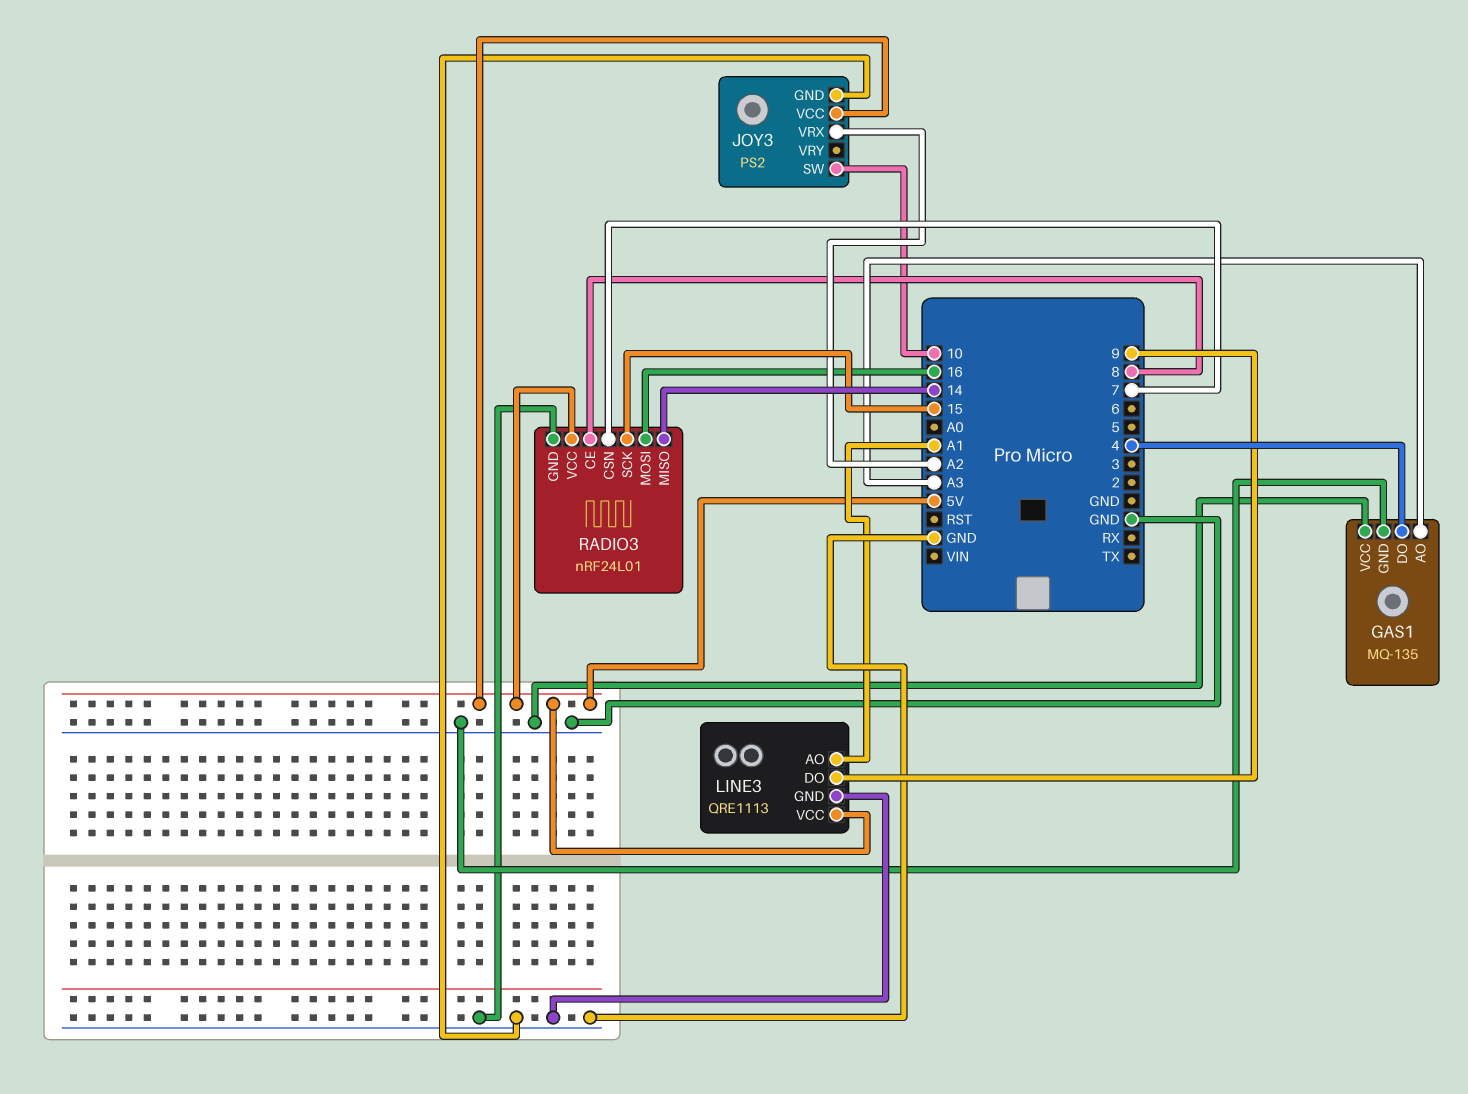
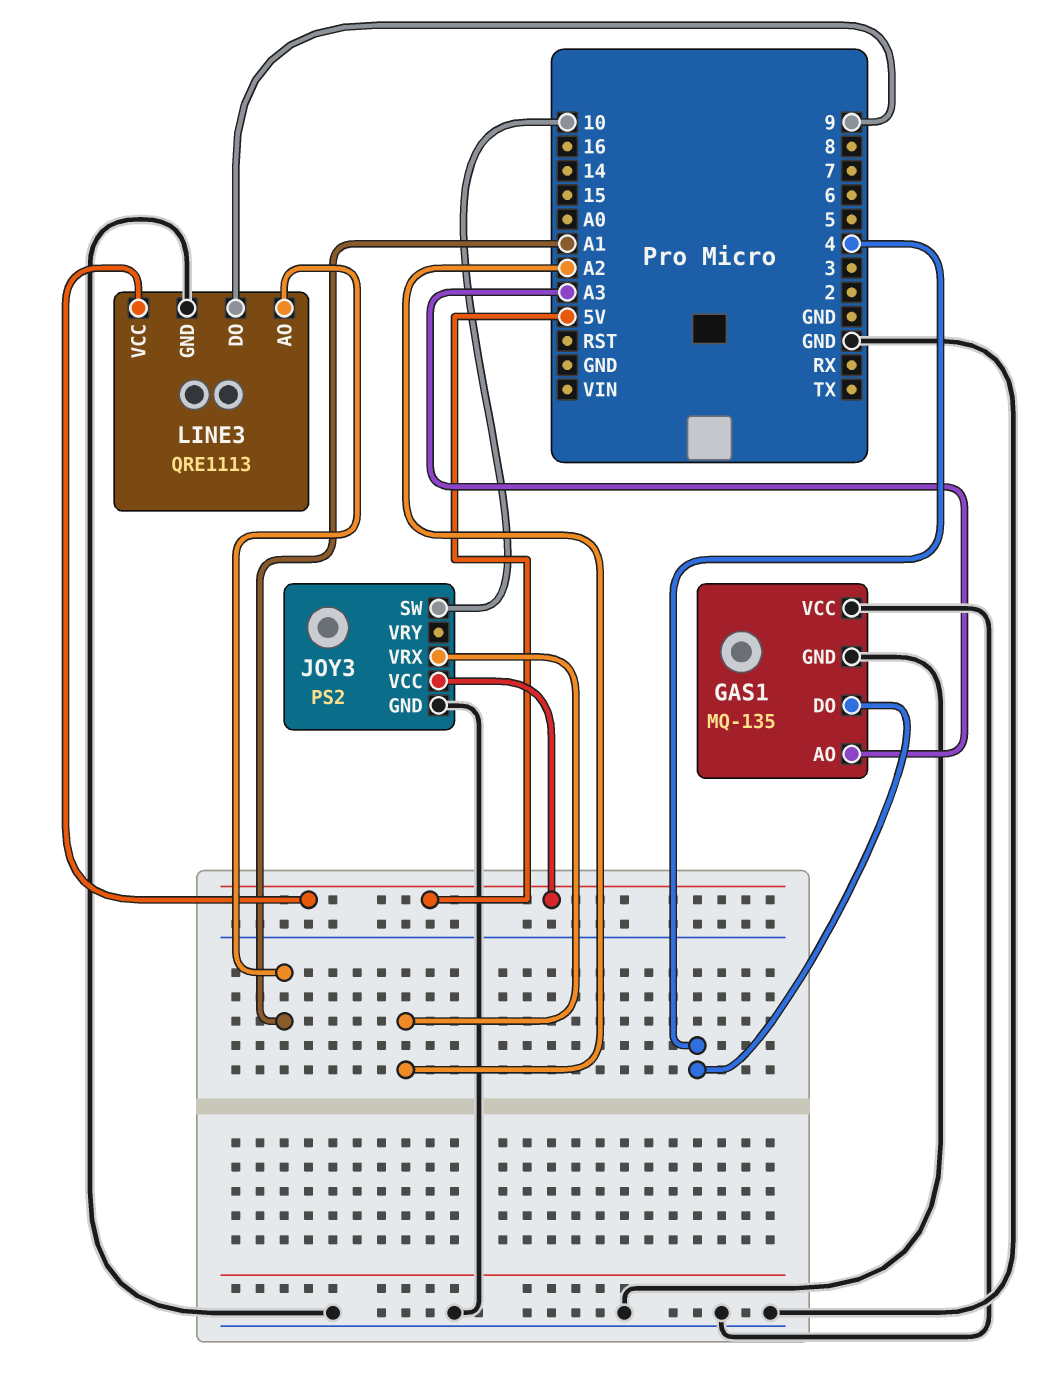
RADIO3: nRF24L01 -> none
RADIO3 pin CE: 8 -> none
RADIO3 pin CSN: 7 -> none
RADIO3 pin GND: GND -> none
RADIO3 pin MISO: 14 -> none
RADIO3 pin MOSI: 16 -> none
RADIO3 pin SCK: 15 -> none
RADIO3 pin VCC: 5V -> none

